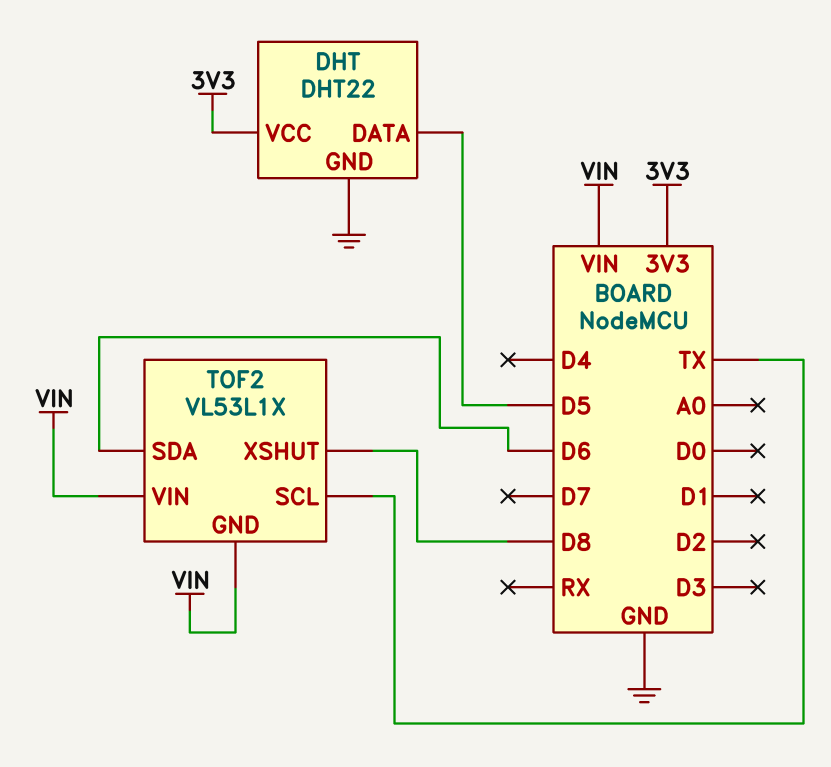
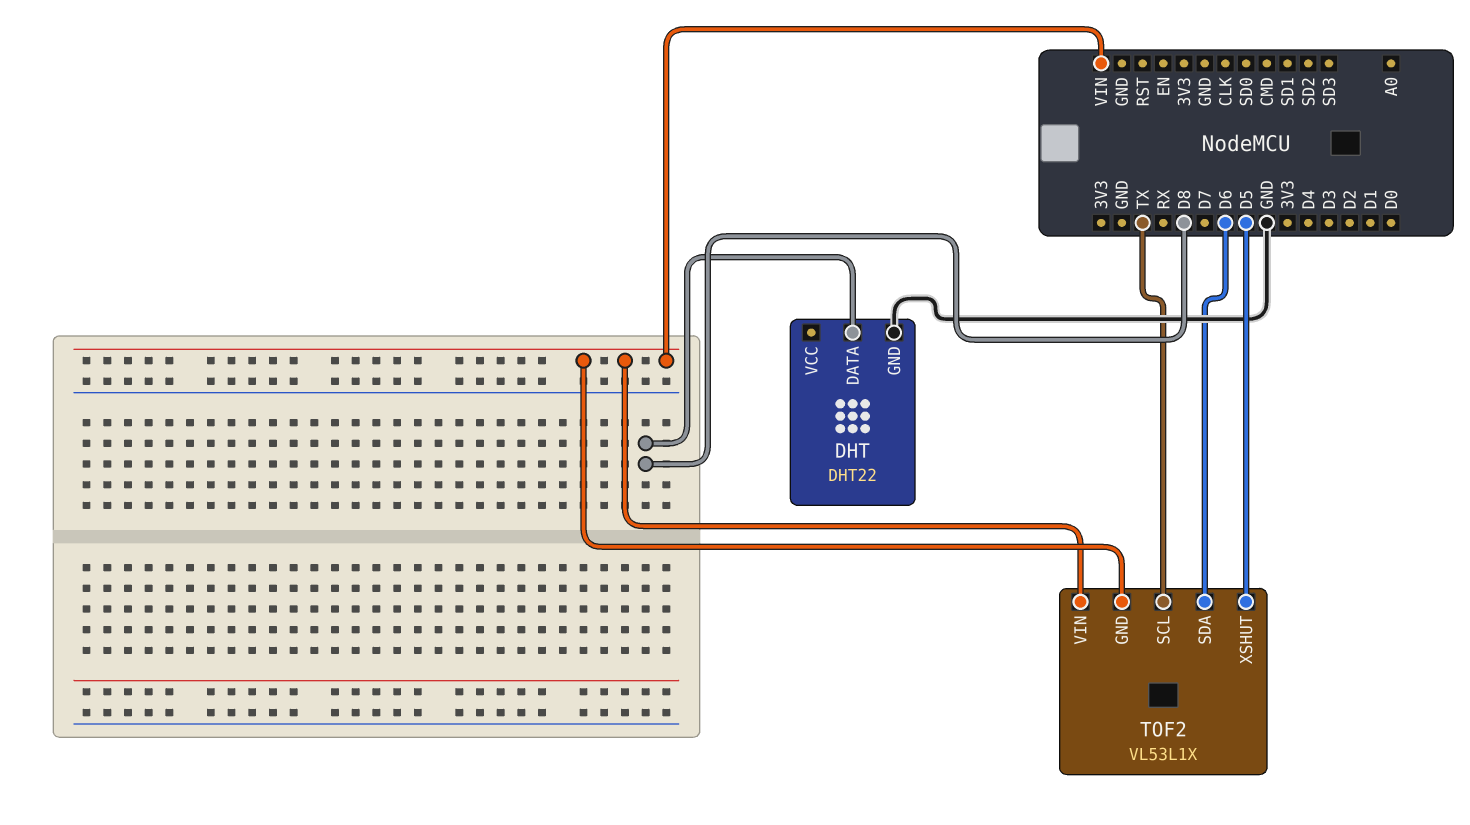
DHT pin DATA: D5 -> D8
DHT pin VCC: 3V3 -> none
TOF2 pin XSHUT: D8 -> D5

